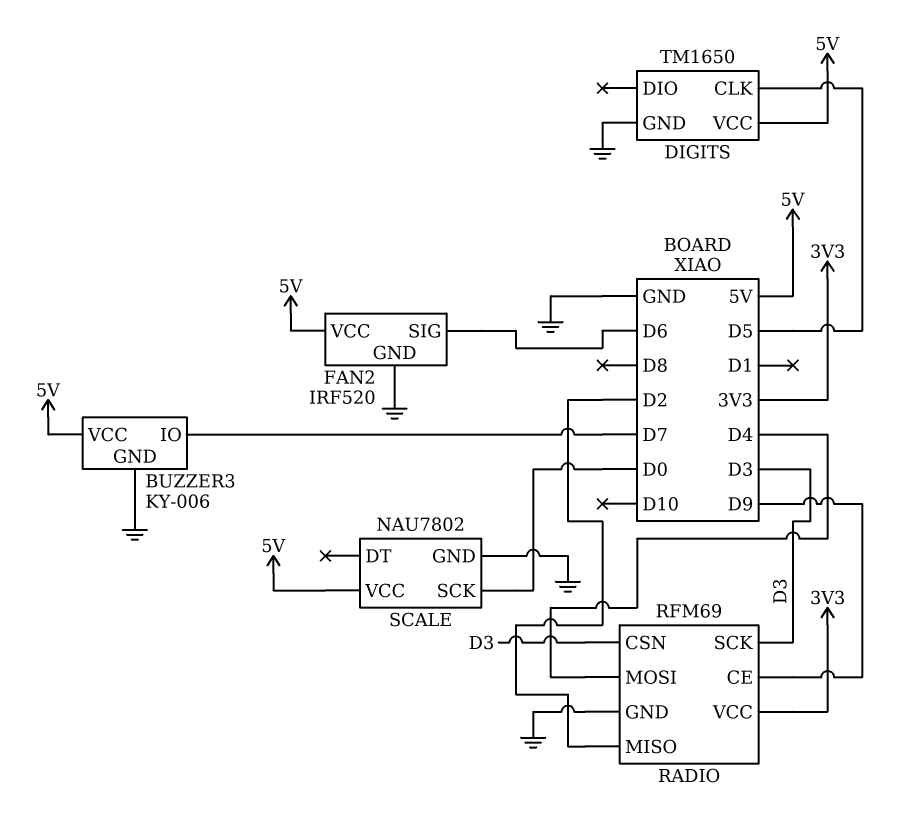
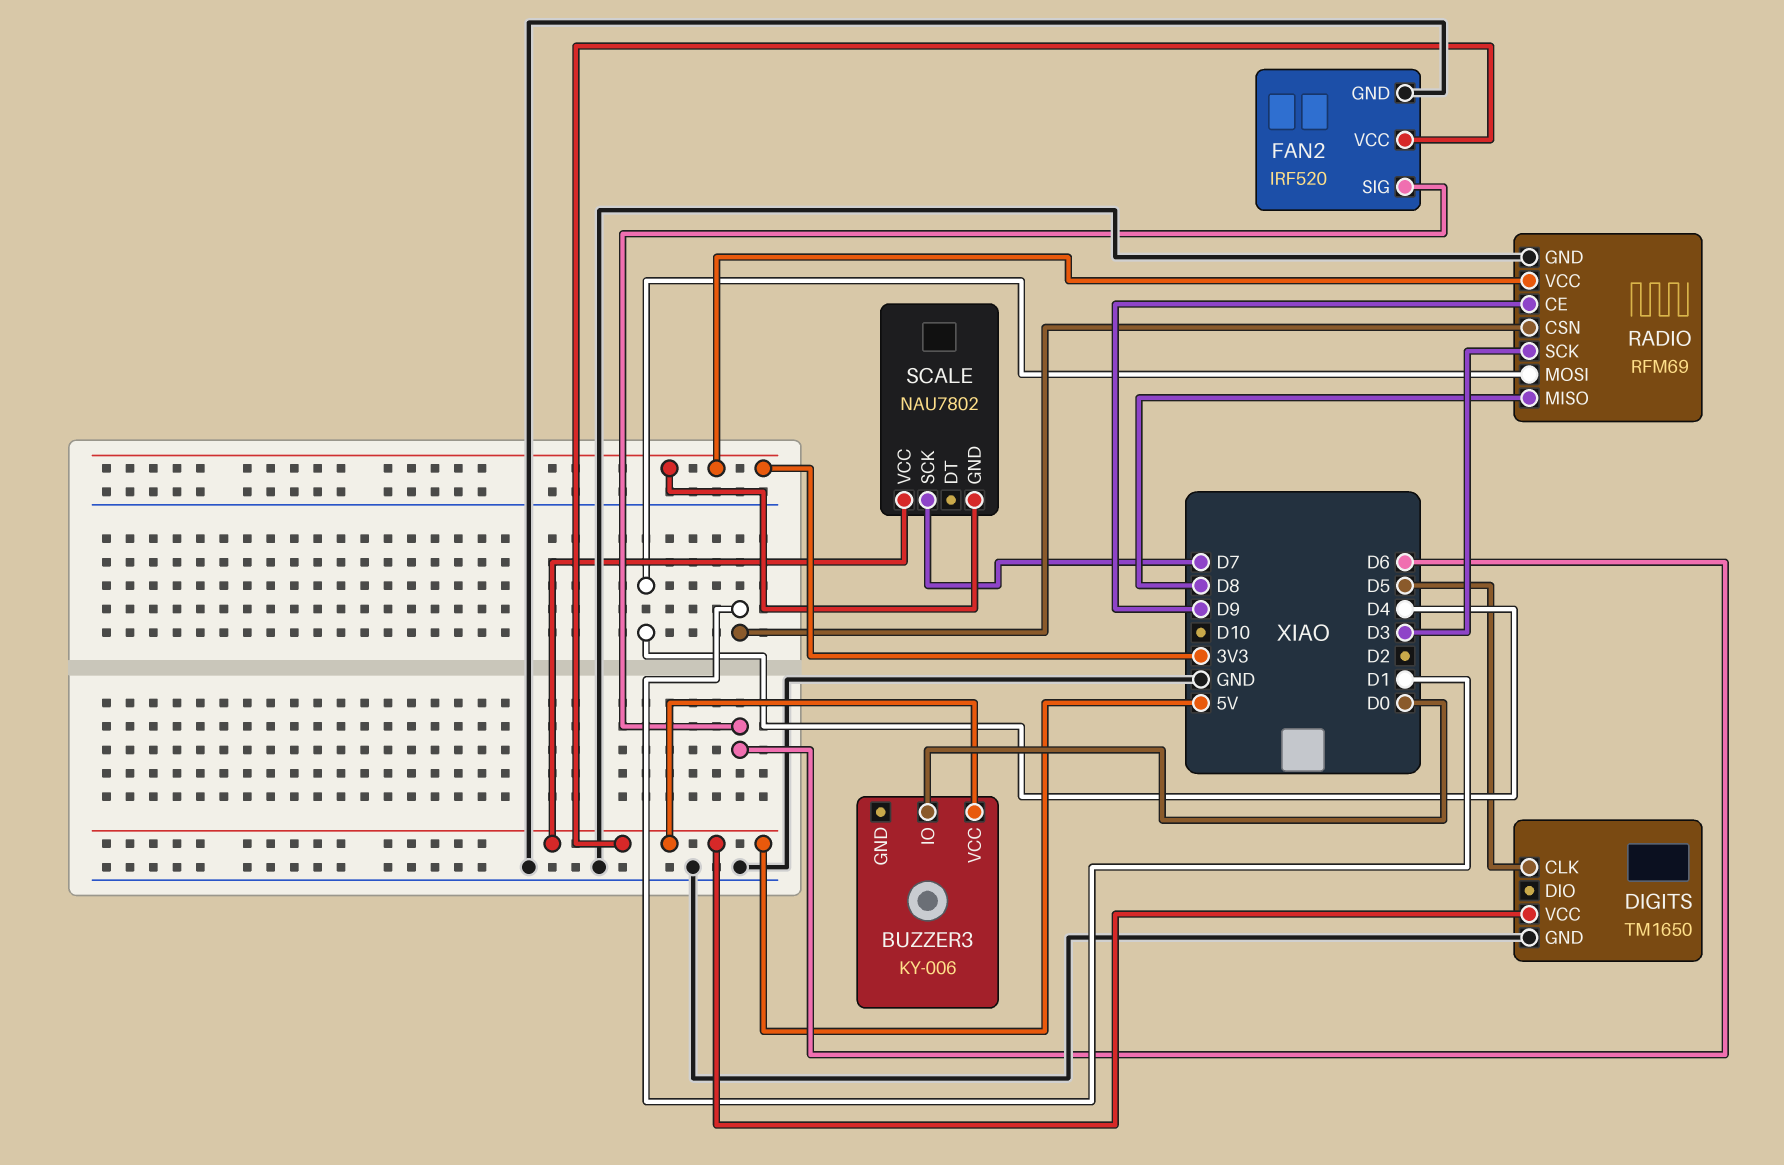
BUZZER3 pin GND: GND -> none
BUZZER3 pin IO: D7 -> D0
RADIO pin CSN: D3 -> D1
RADIO pin MISO: D2 -> D8
SCALE pin GND: GND -> 3V3
SCALE pin SCK: D0 -> D7

